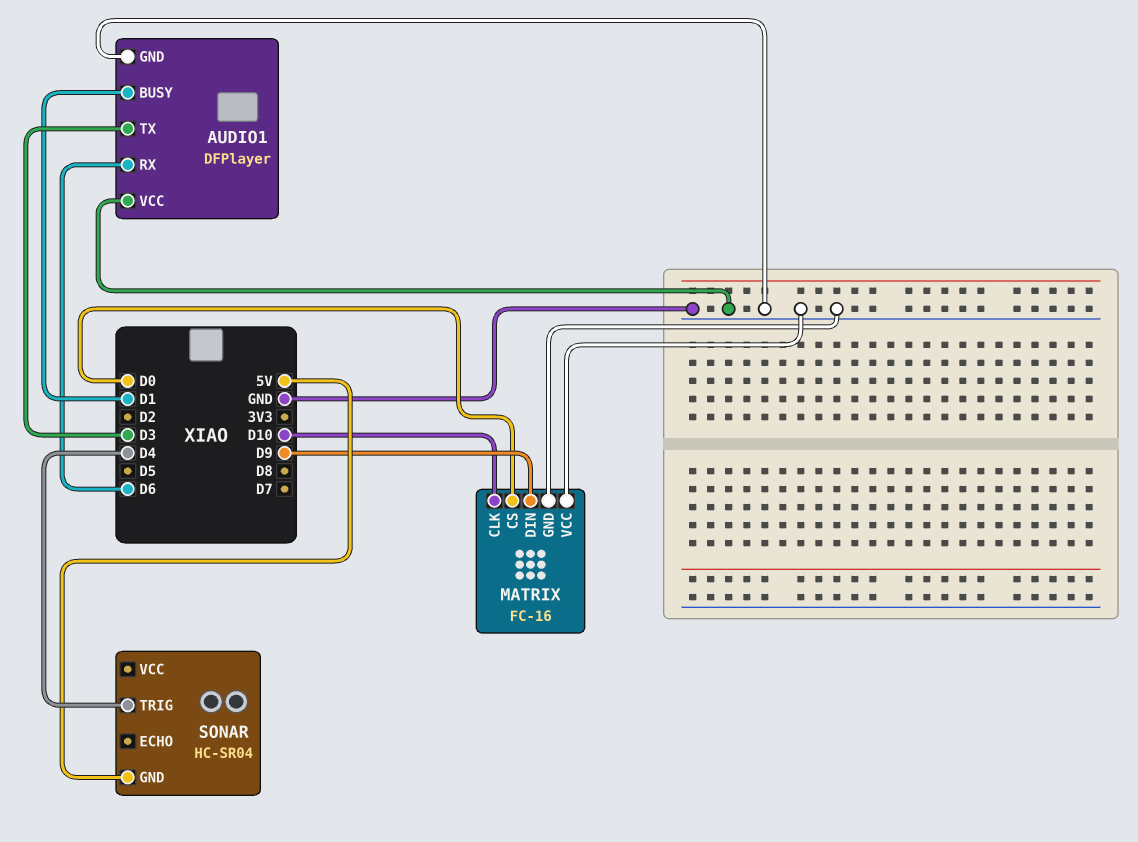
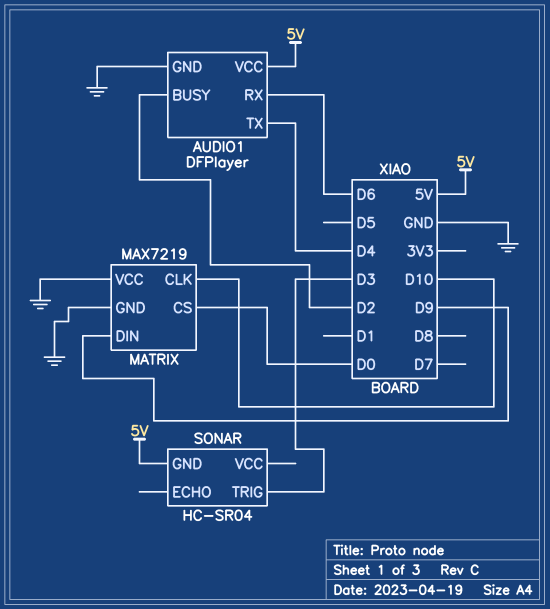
AUDIO1 pin BUSY: D1 -> D2
AUDIO1 pin TX: D3 -> D4
AUDIO1 pin VCC: GND -> 5V
MATRIX: FC-16 -> MAX7219
SONAR pin TRIG: D4 -> D3

